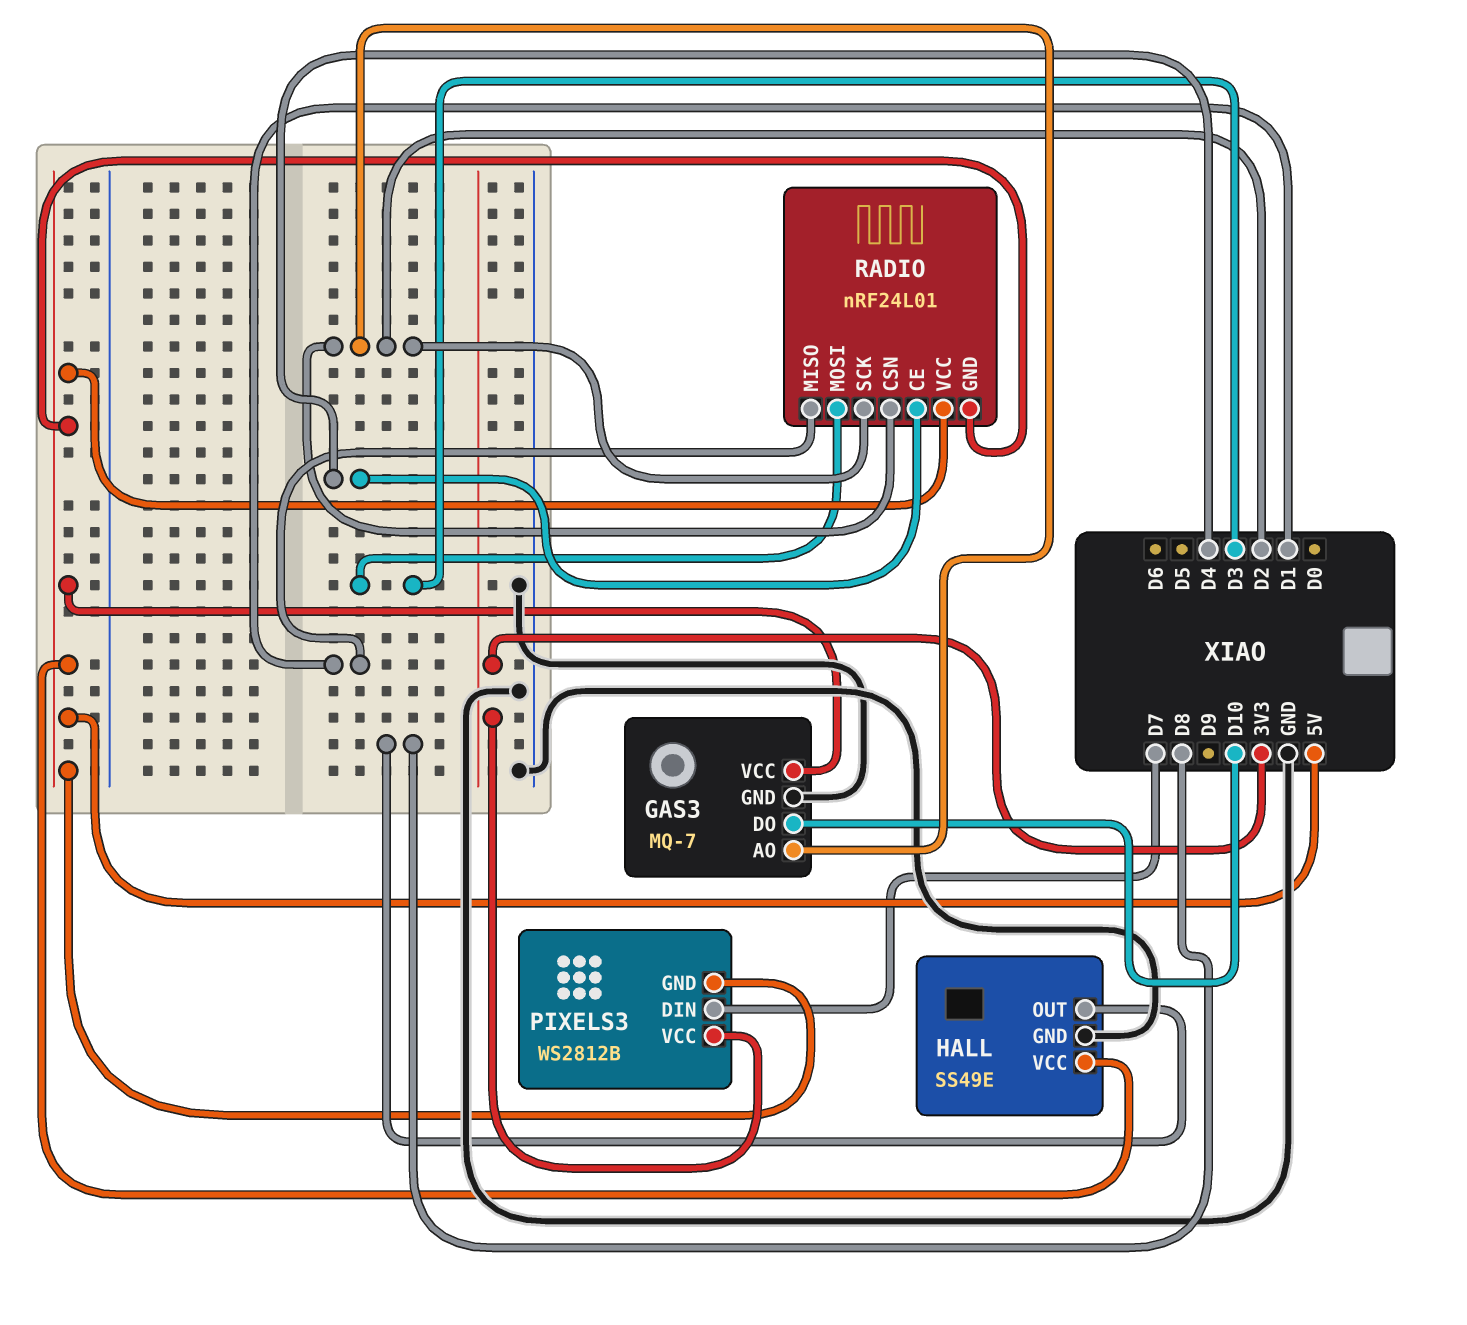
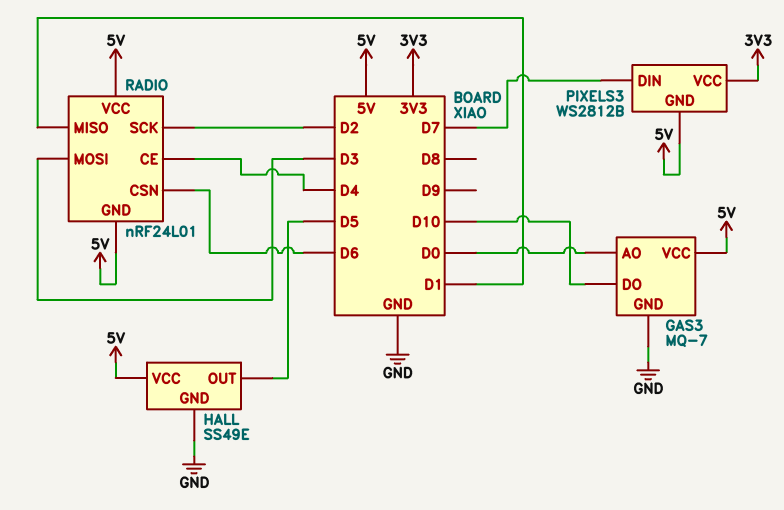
GAS3 pin AO: D2 -> D0
HALL pin OUT: D8 -> D5
RADIO pin CSN: D2 -> D6

